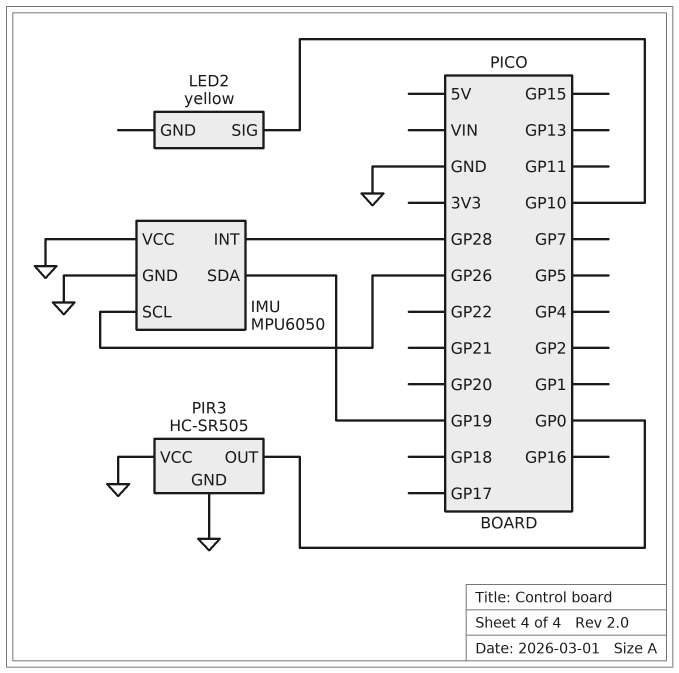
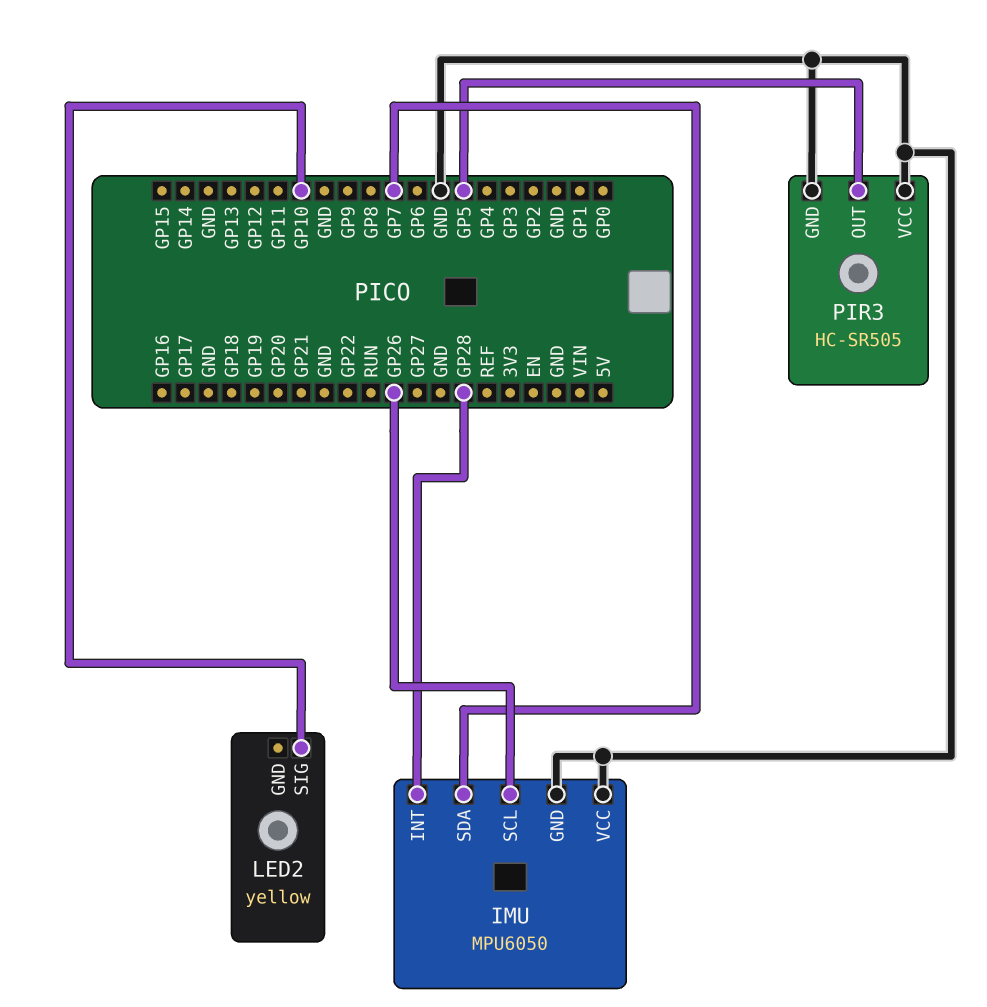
IMU pin SDA: GP19 -> GP7
PIR3 pin OUT: GP0 -> GP5

